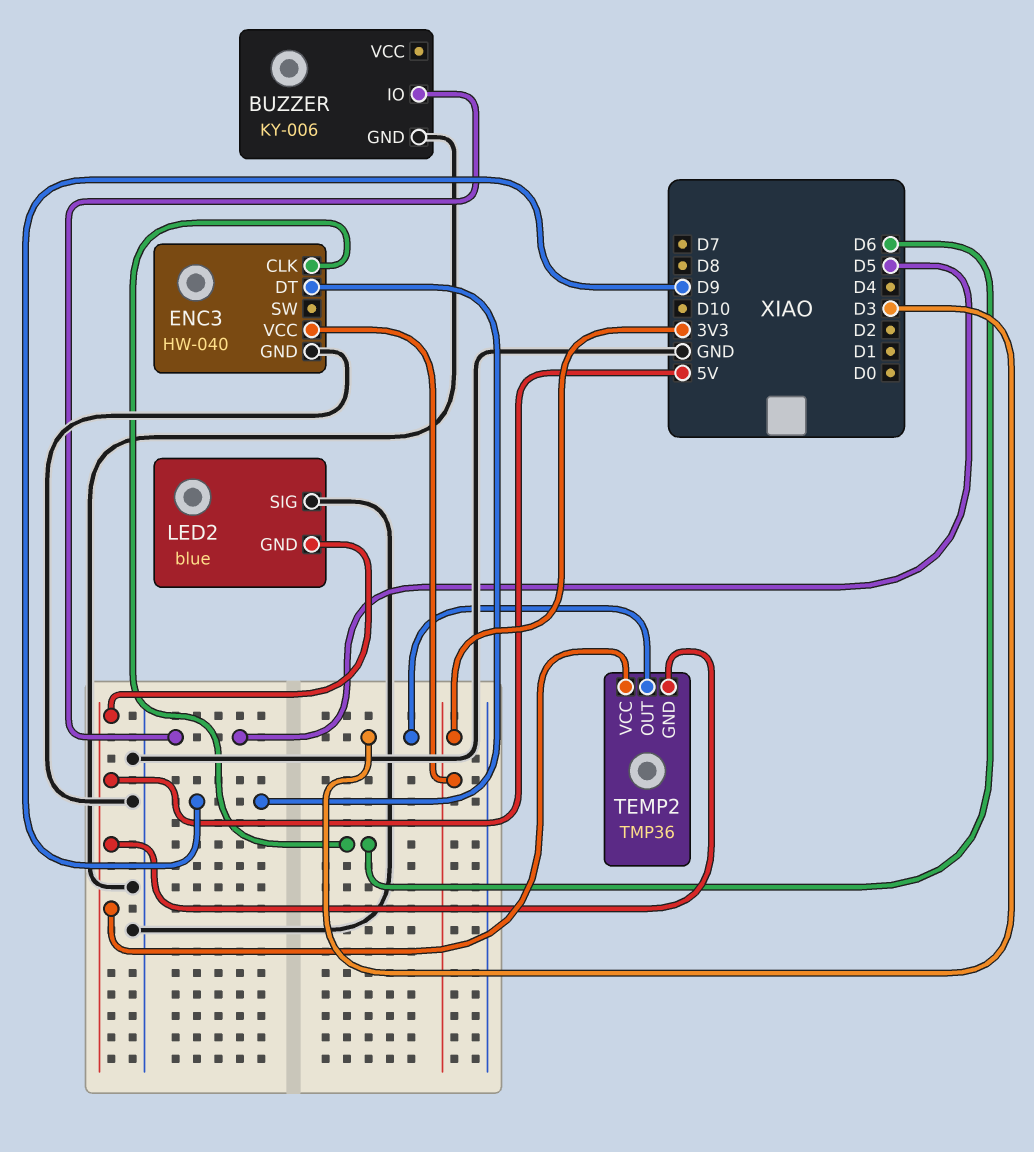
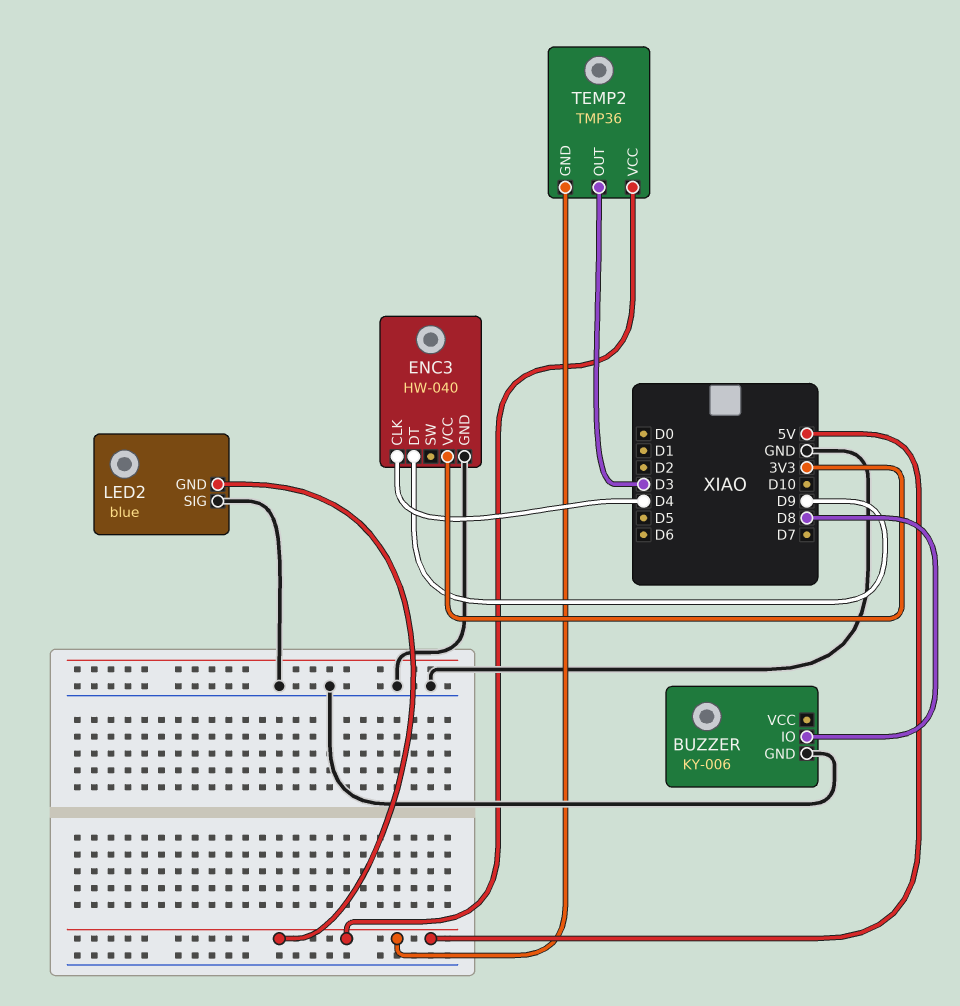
BUZZER pin IO: D5 -> D8
ENC3 pin CLK: D6 -> D4

